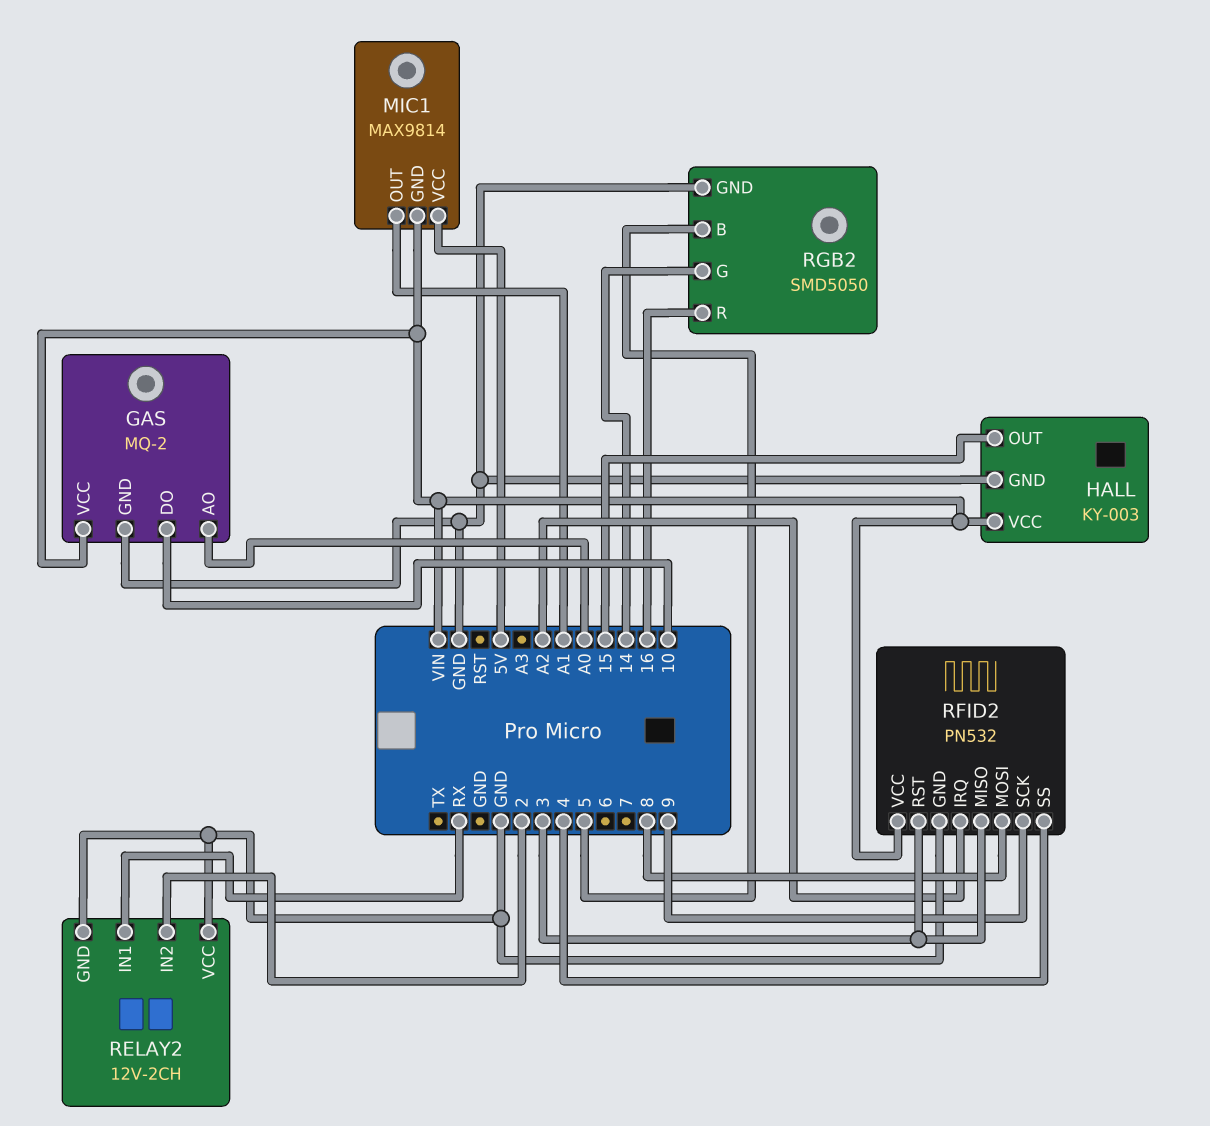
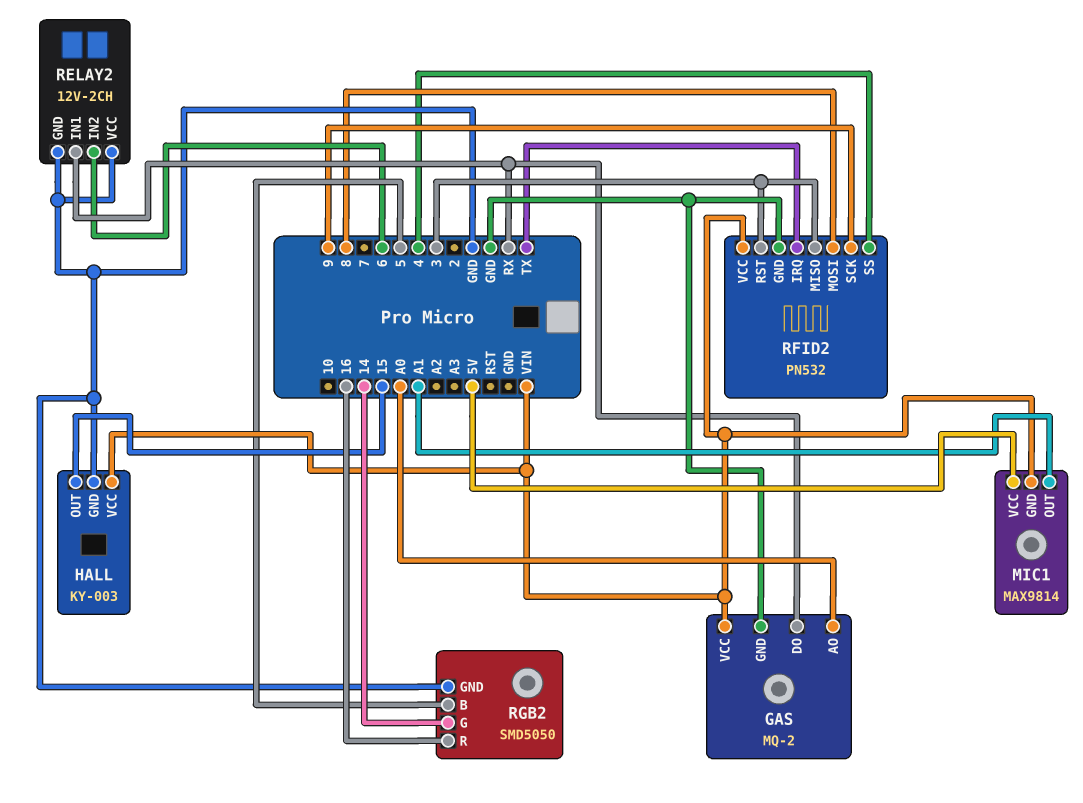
GAS pin DO: 10 -> RX
RELAY2 pin IN2: 2 -> 6
RFID2 pin IRQ: A2 -> TX

